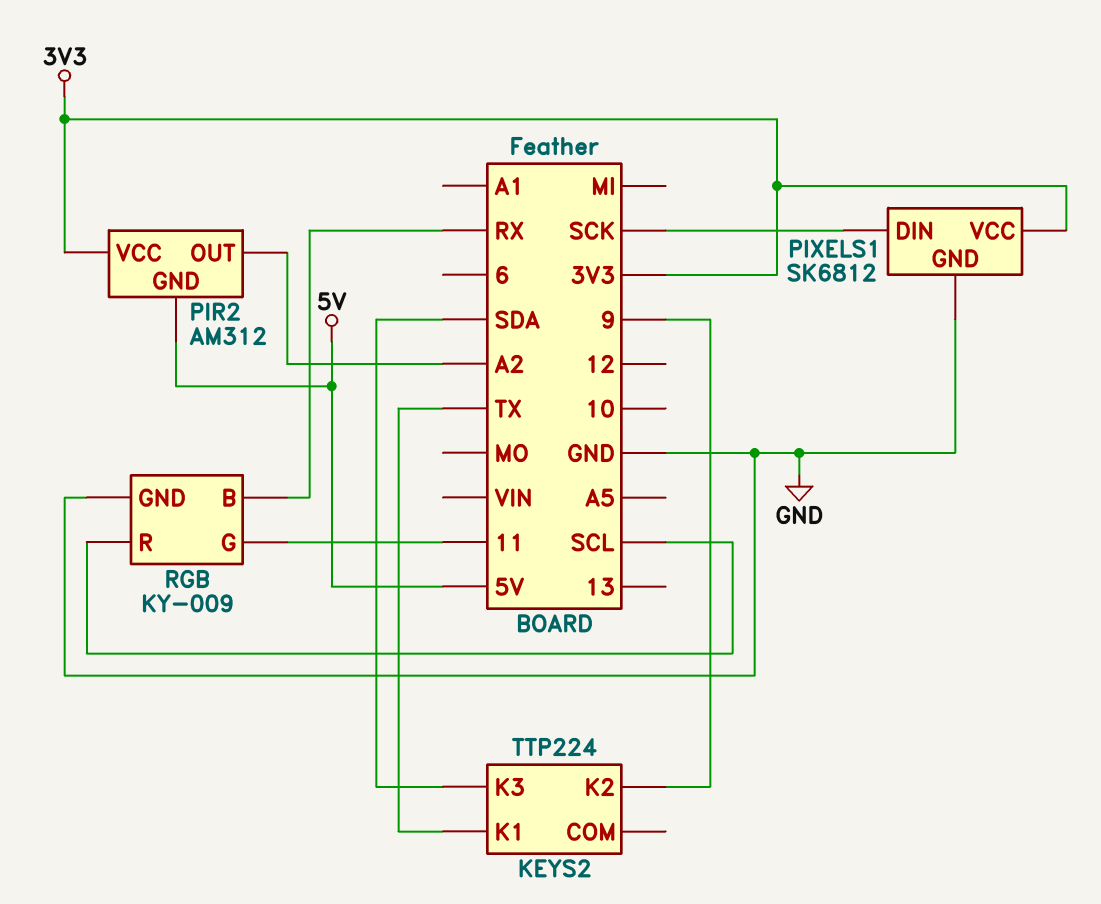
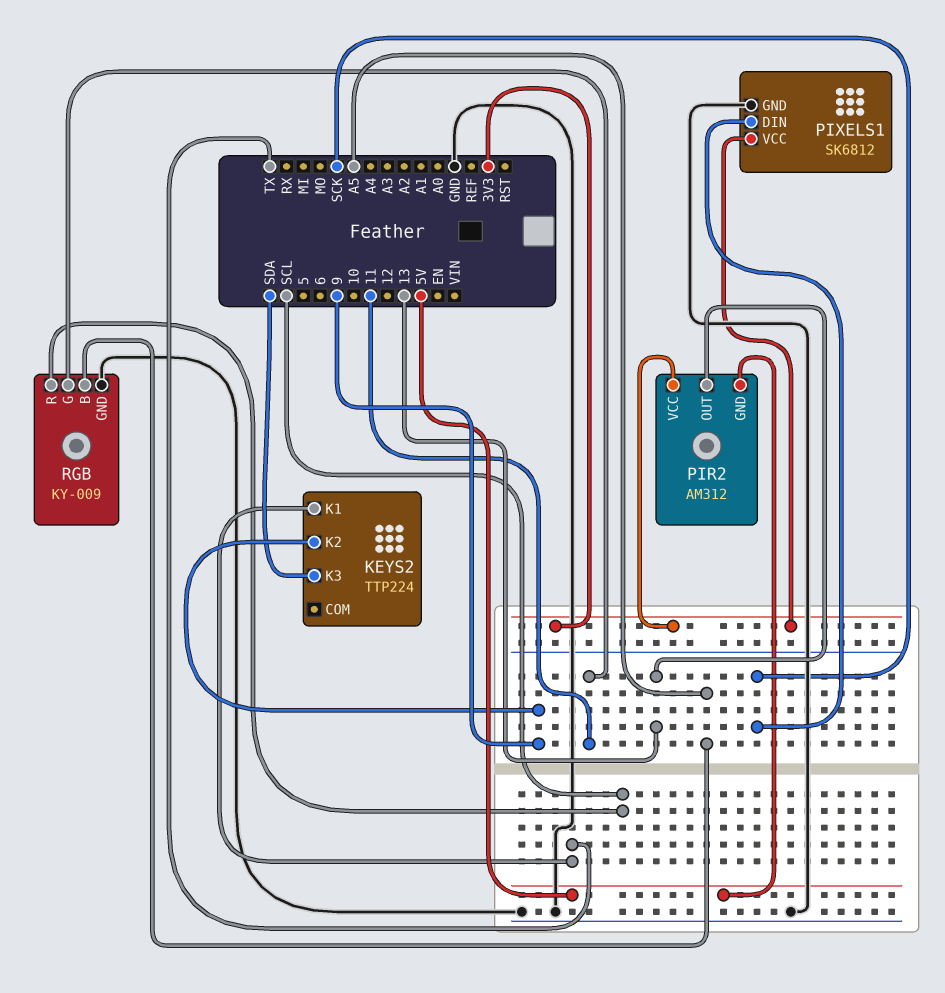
PIR2 pin OUT: A2 -> 13
RGB pin B: RX -> A5

